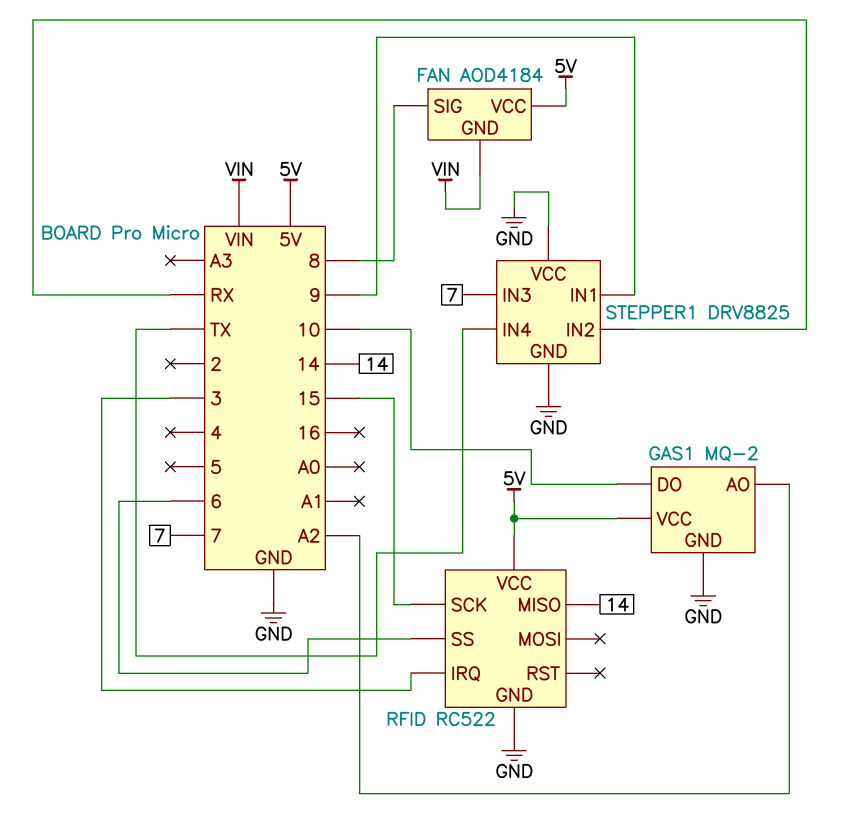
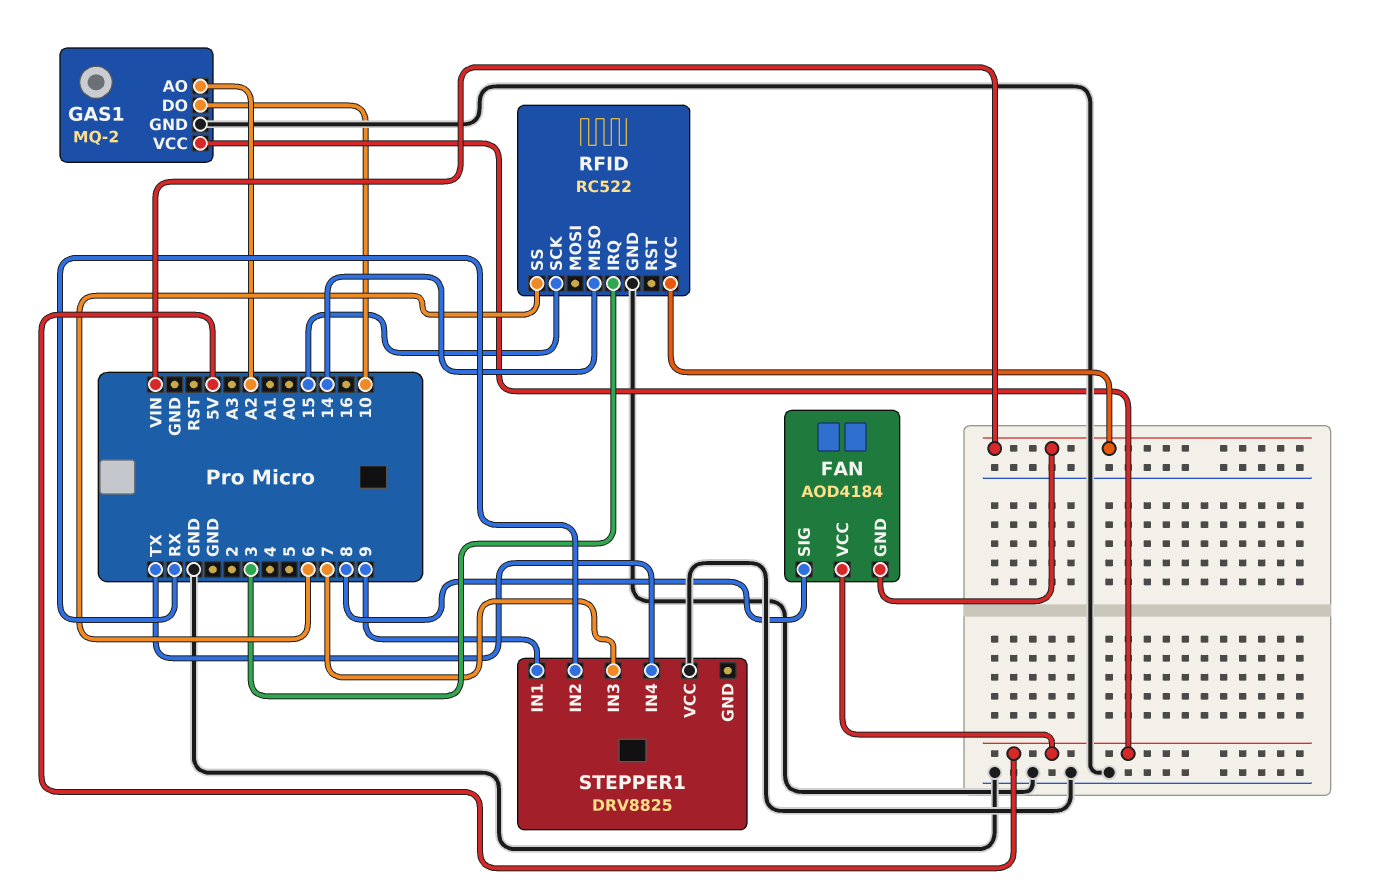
RFID pin VCC: 5V -> VIN
STEPPER1 pin GND: GND -> none

